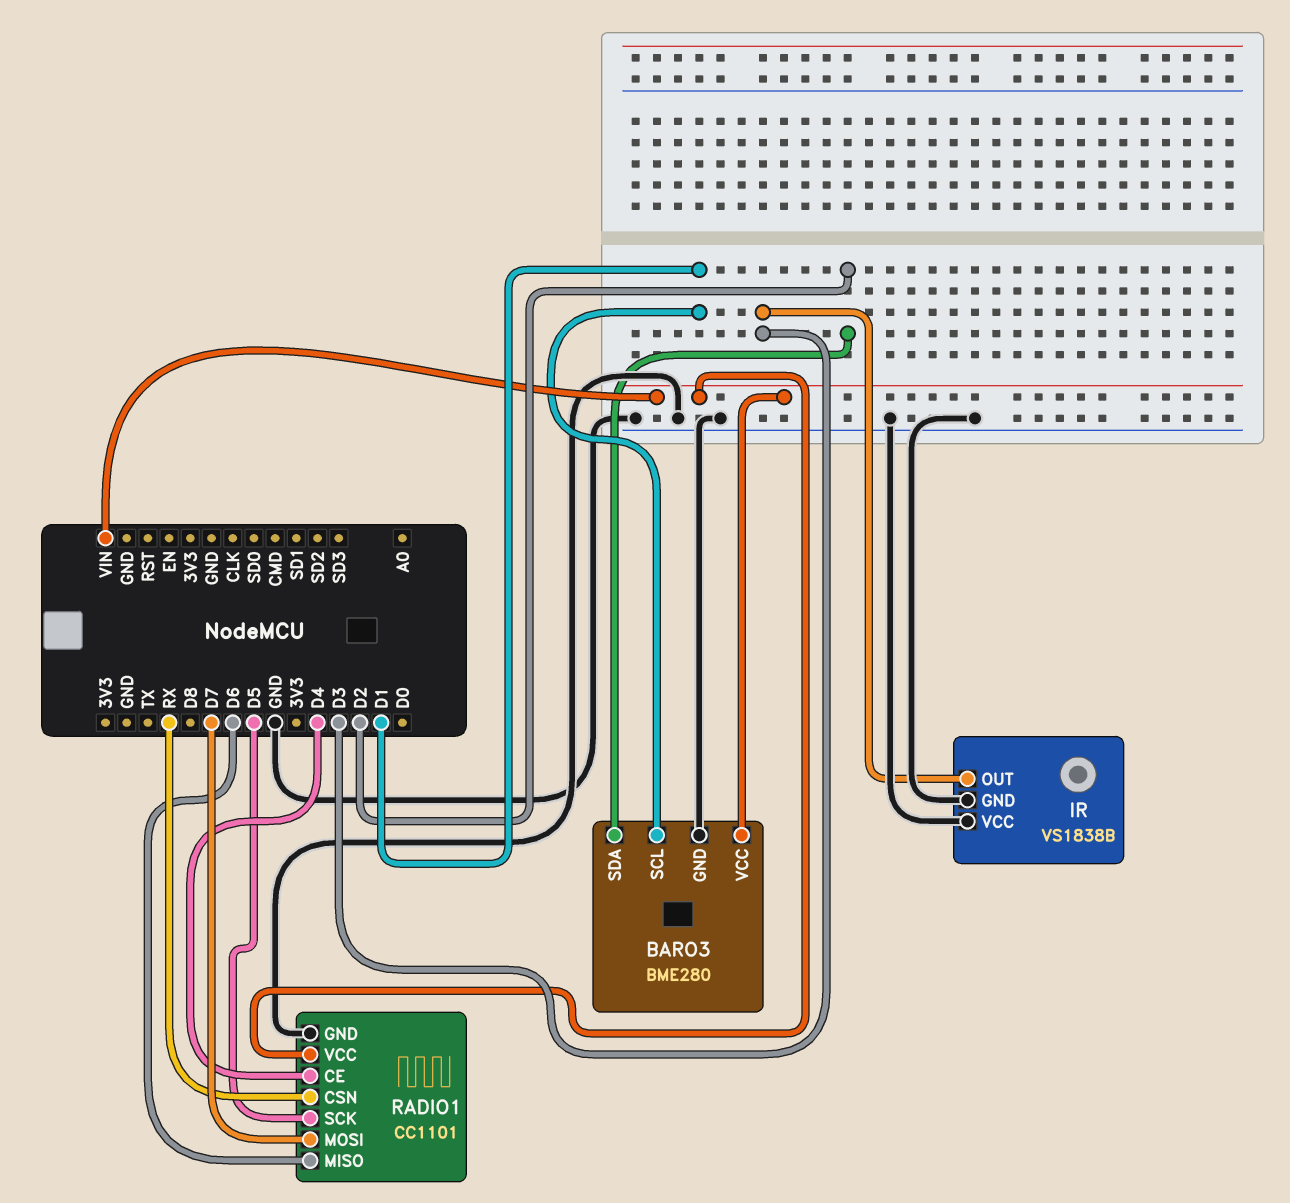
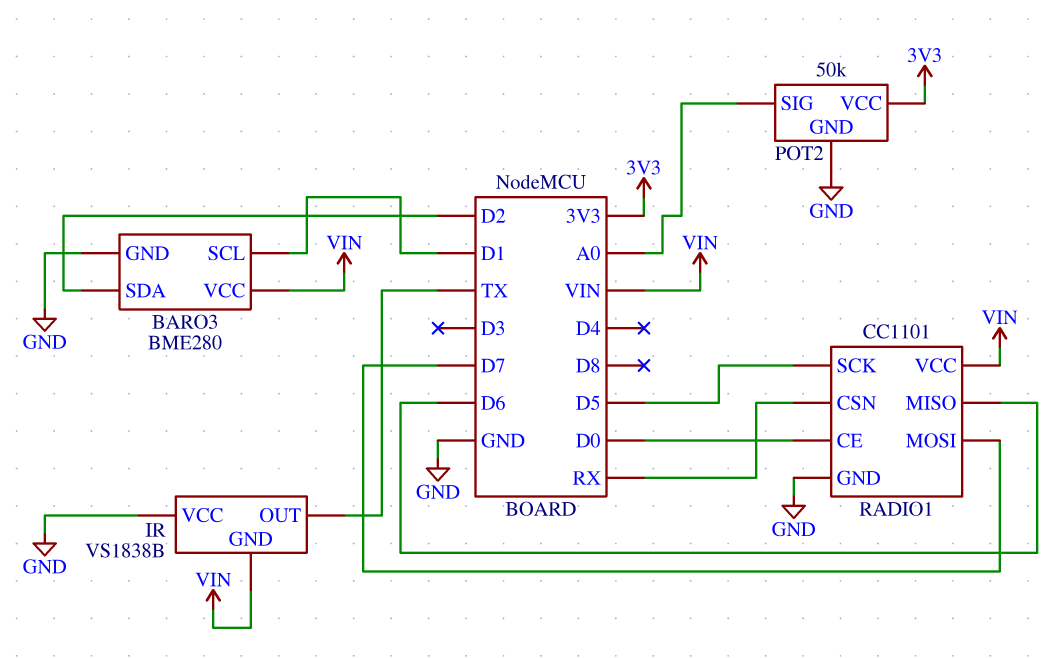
IR pin GND: GND -> VIN
IR pin OUT: D3 -> TX
POT2: none -> 50k
POT2 pin GND: none -> GND
POT2 pin SIG: none -> A0
POT2 pin VCC: none -> 3V3
RADIO1 pin CE: D4 -> D0

